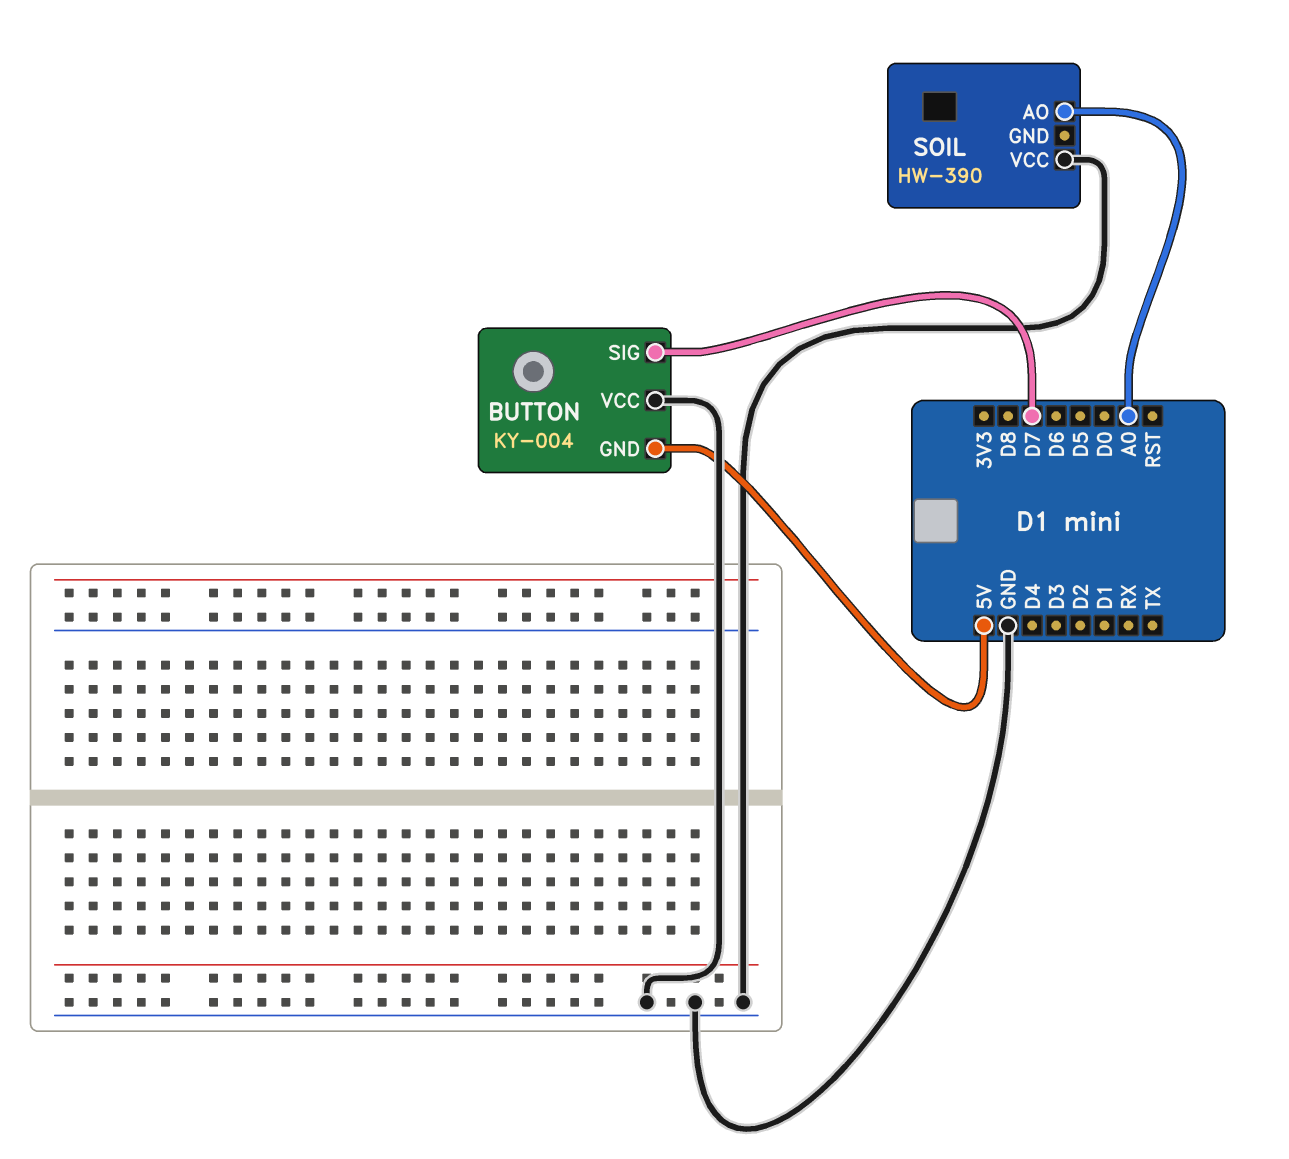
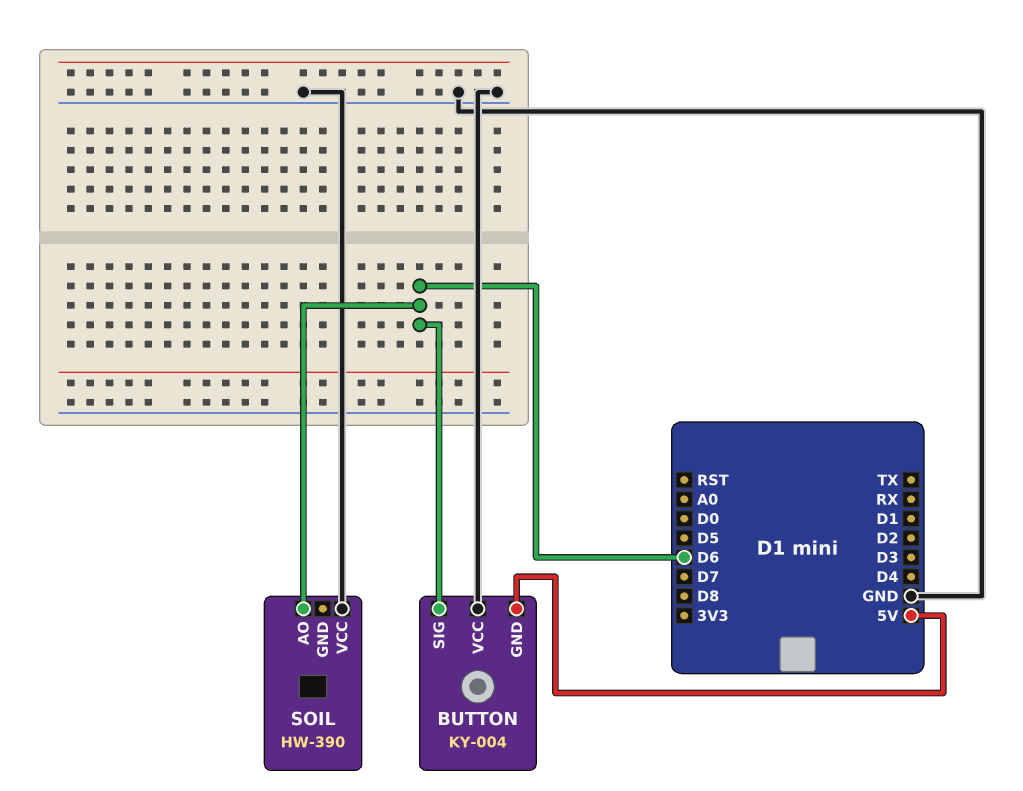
BUTTON pin SIG: D7 -> D6
SOIL pin AO: A0 -> D6

